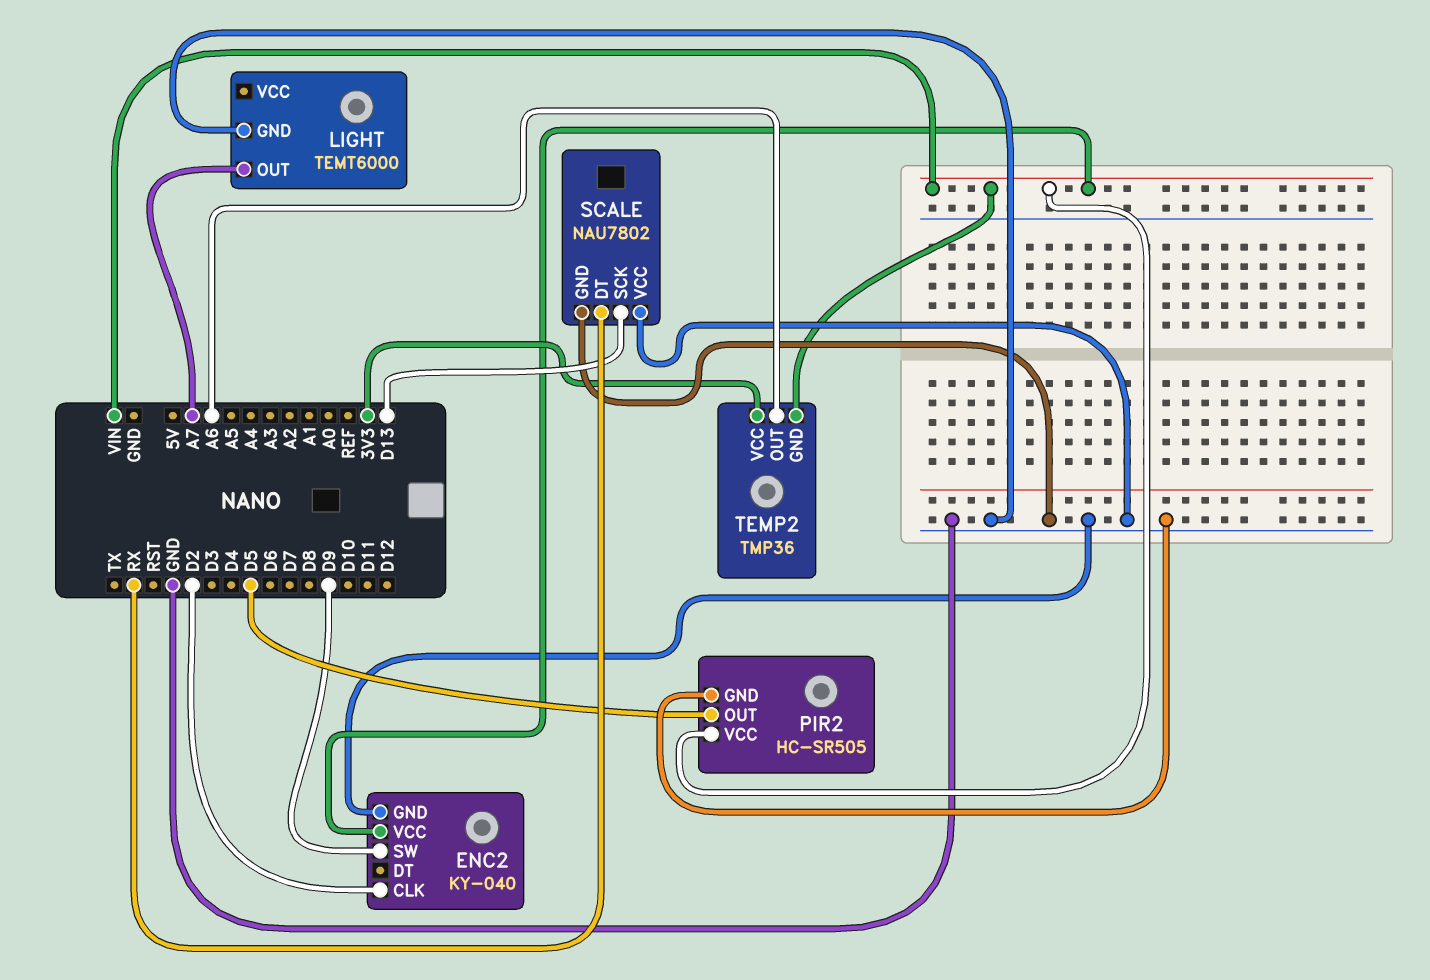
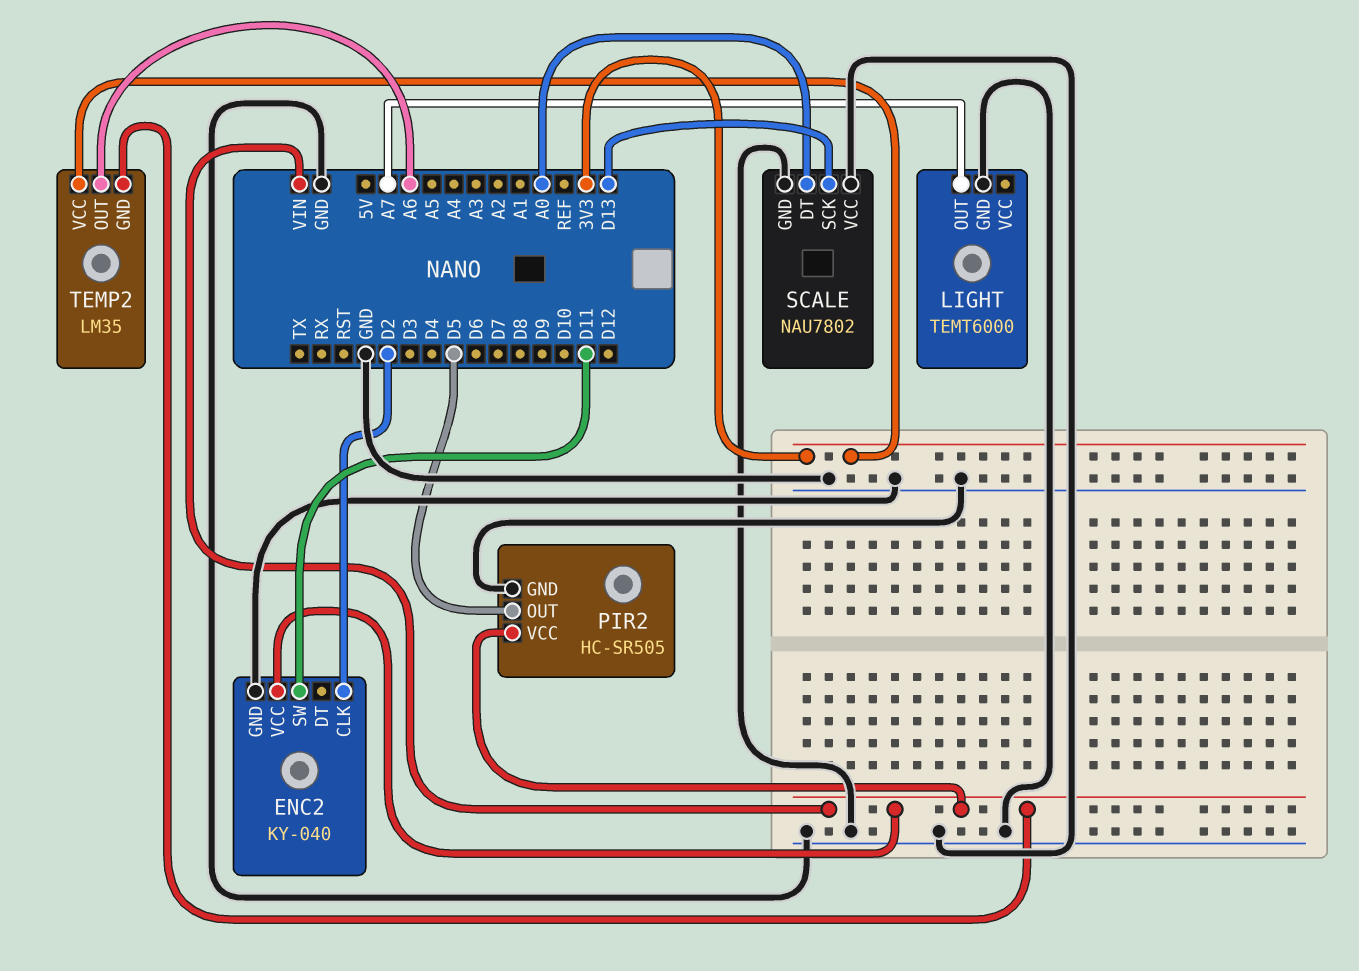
ENC2 pin SW: D9 -> D11
SCALE pin DT: RX -> A0
TEMP2: TMP36 -> LM35

